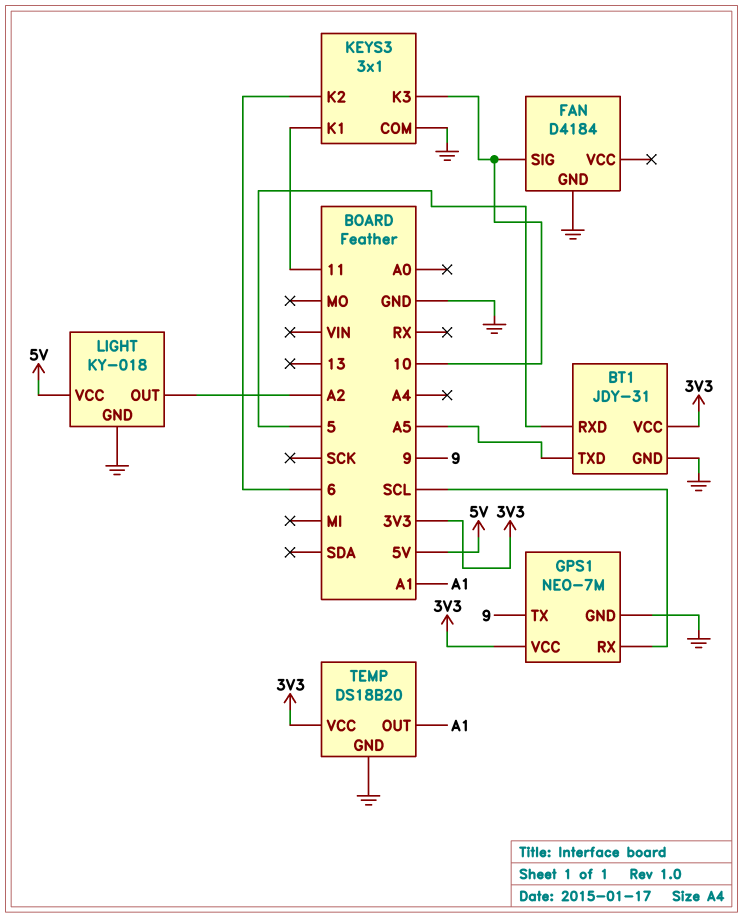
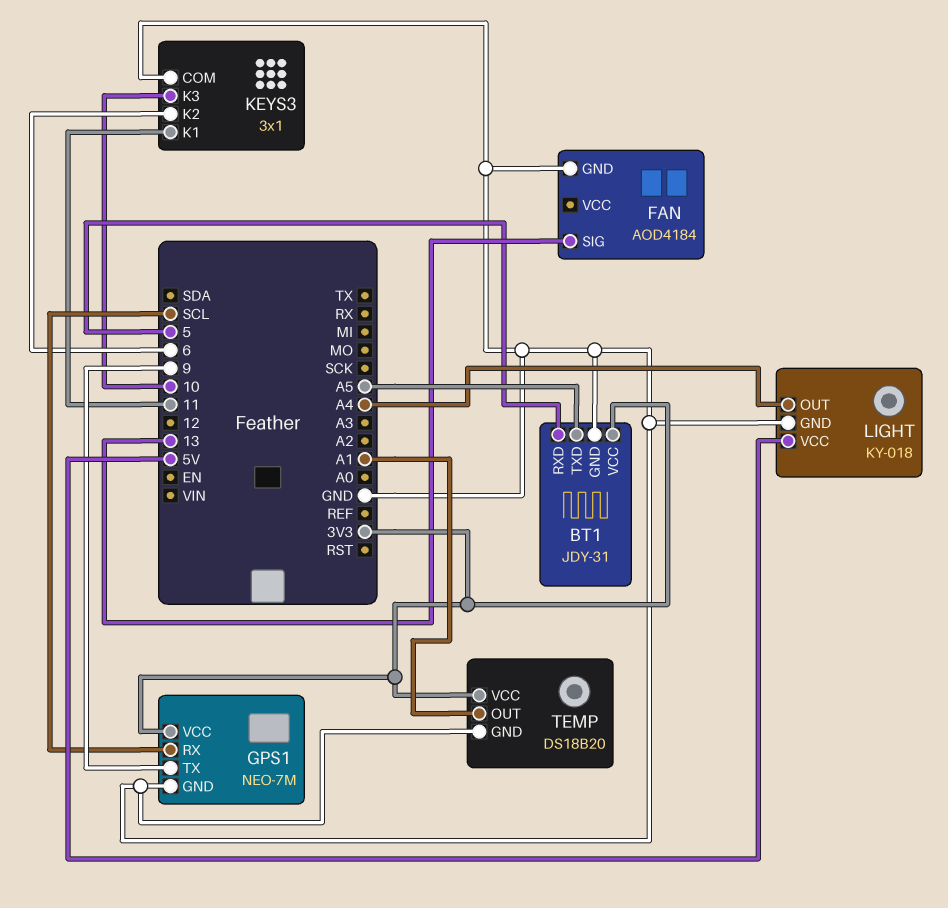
FAN: D4184 -> AOD4184
FAN pin SIG: 10 -> 13
LIGHT pin OUT: A2 -> A4

